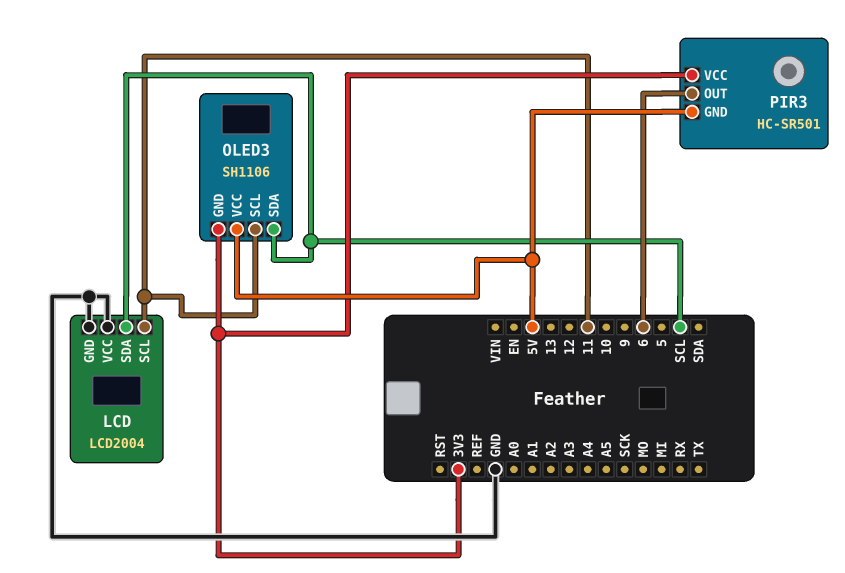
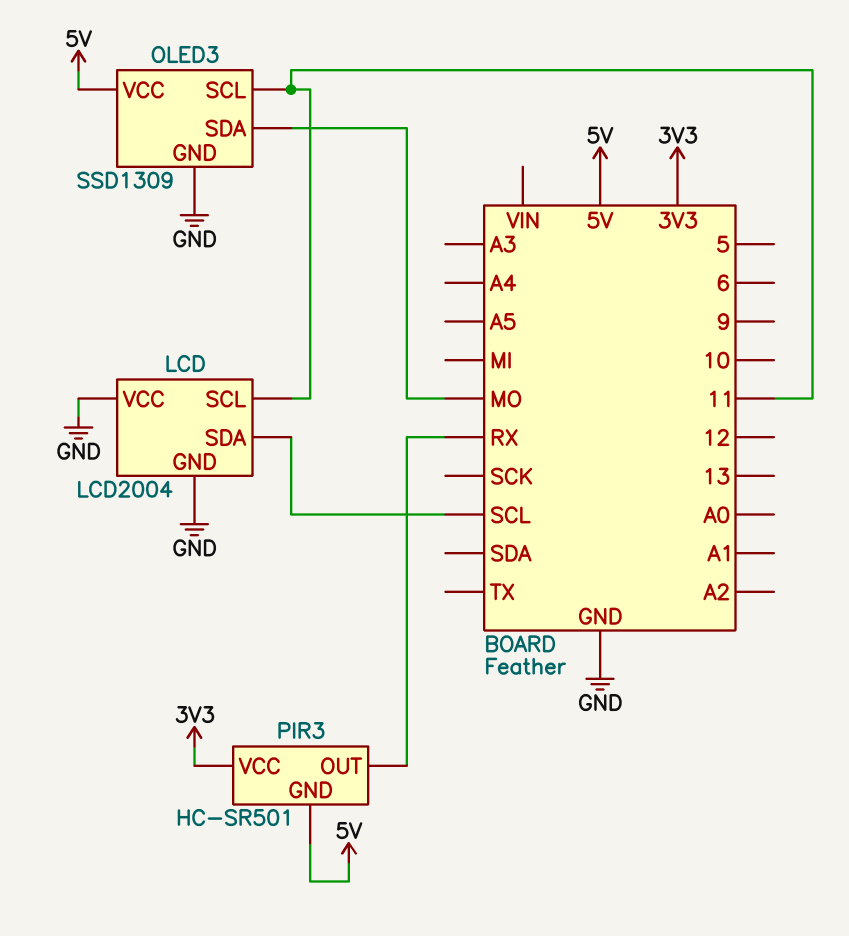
OLED3: SH1106 -> SSD1309
OLED3 pin GND: 3V3 -> GND
OLED3 pin SDA: SCL -> MO
PIR3 pin OUT: 6 -> RX

